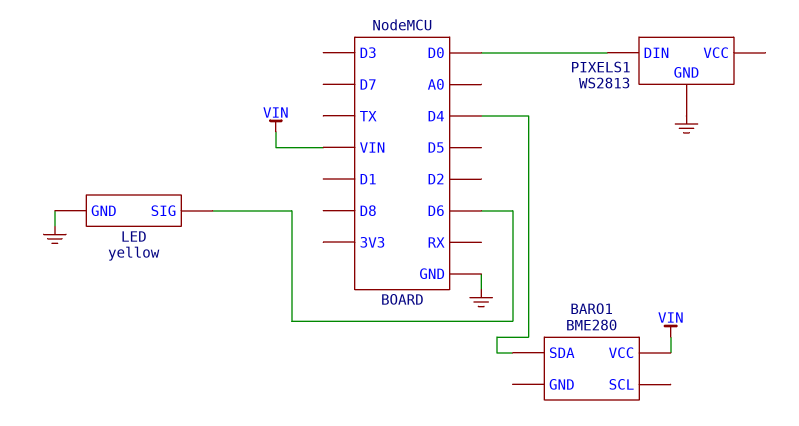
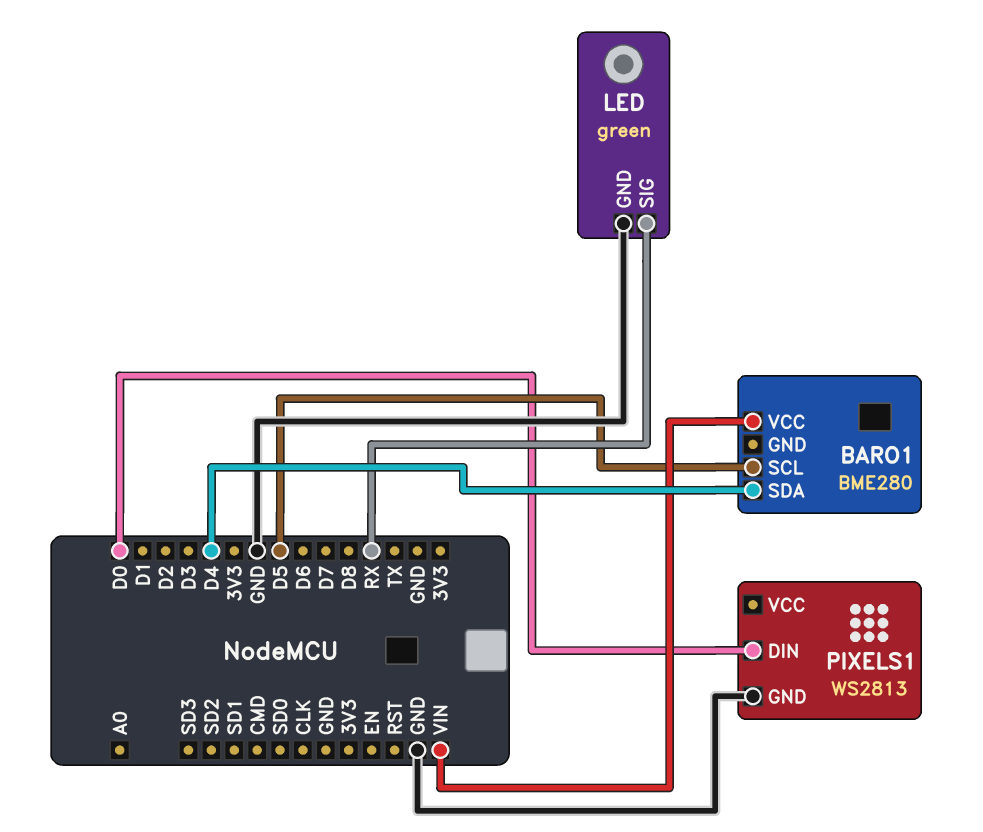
BARO1 pin SCL: none -> D5
LED: yellow -> green
LED pin SIG: D6 -> RX

